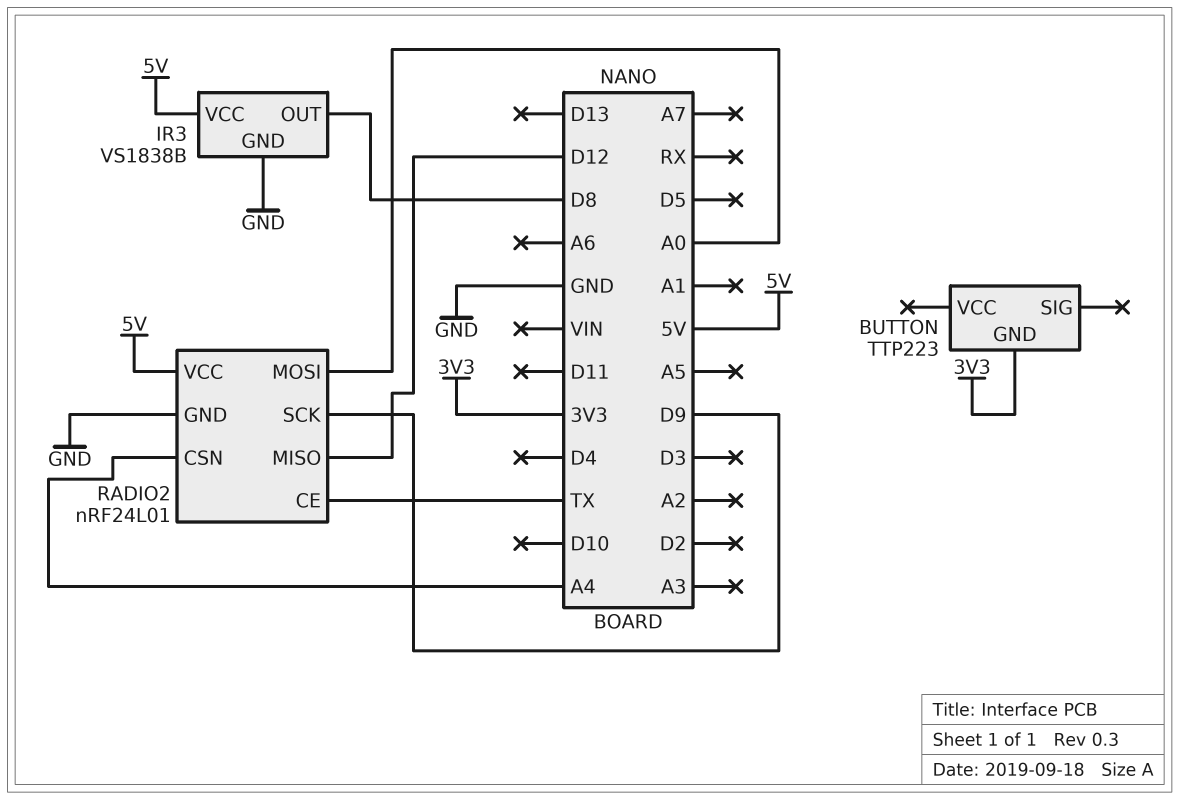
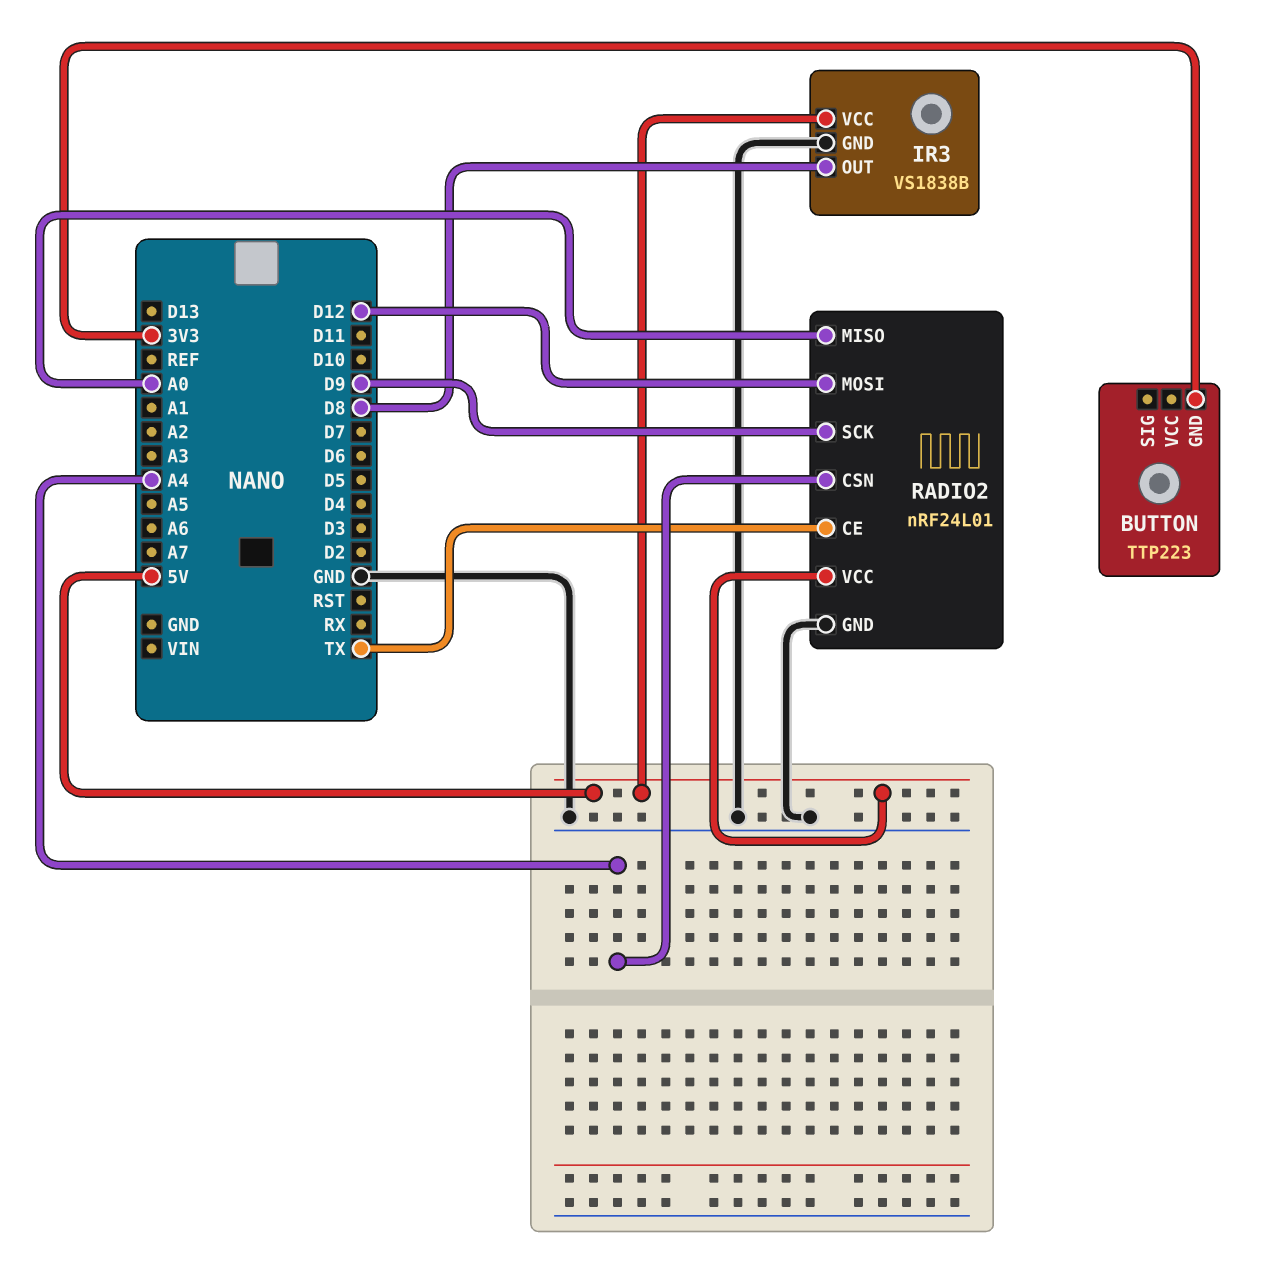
RADIO2 pin MISO: D12 -> A0
RADIO2 pin MOSI: A0 -> D12

